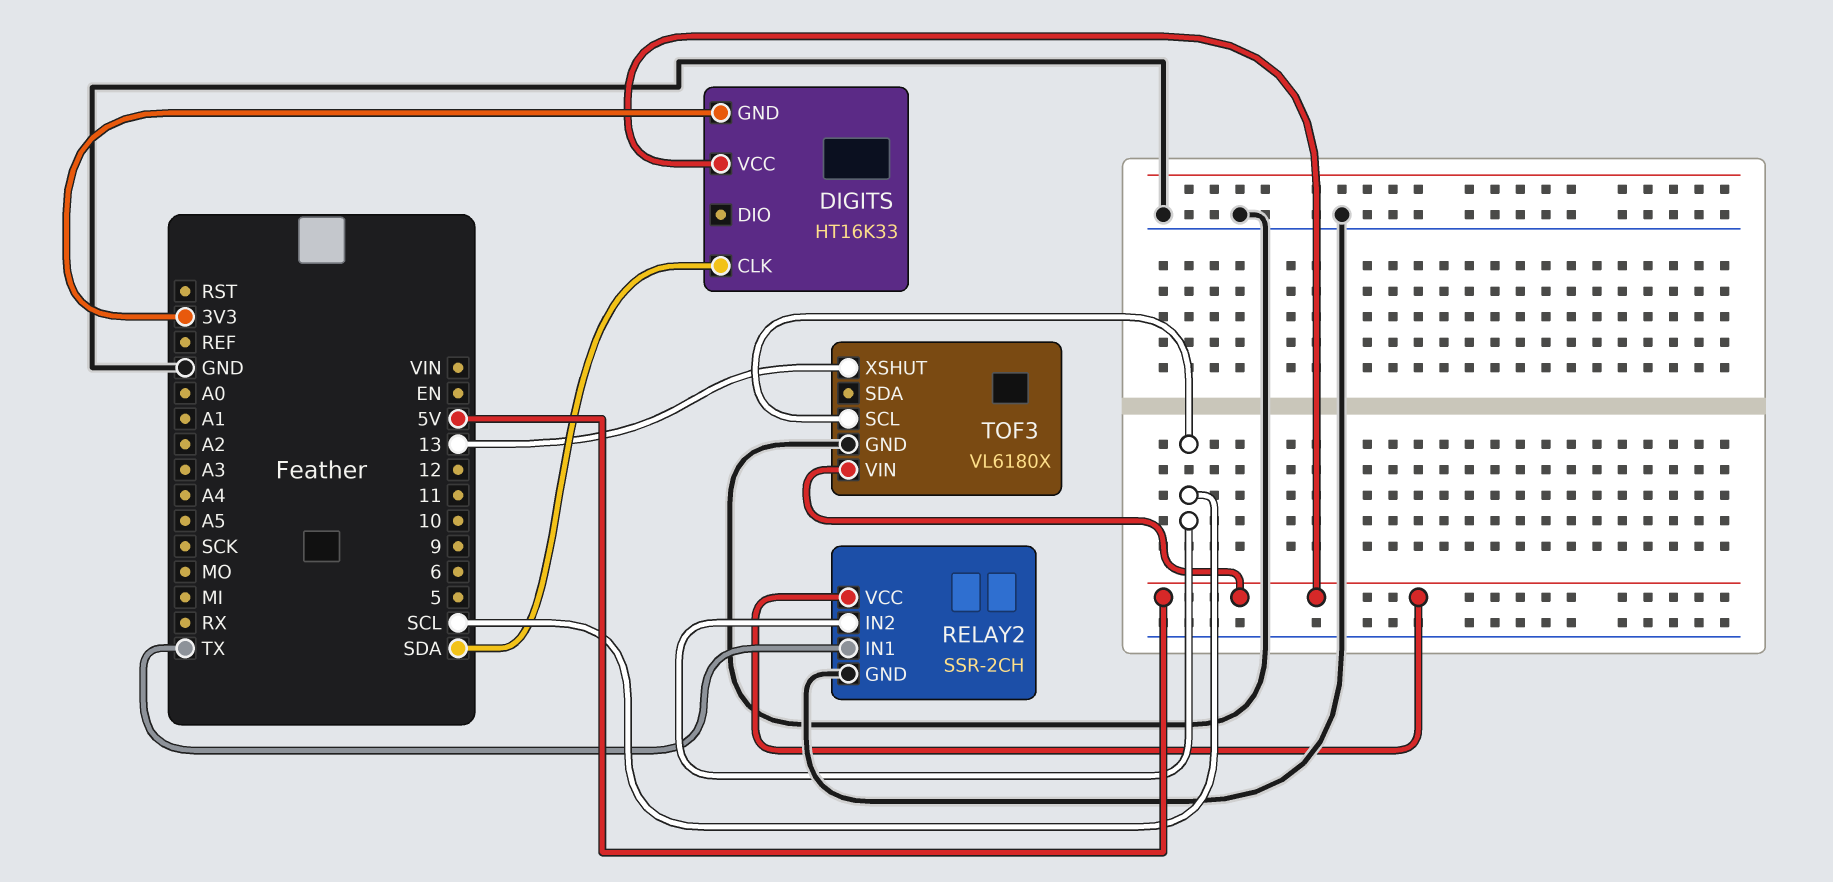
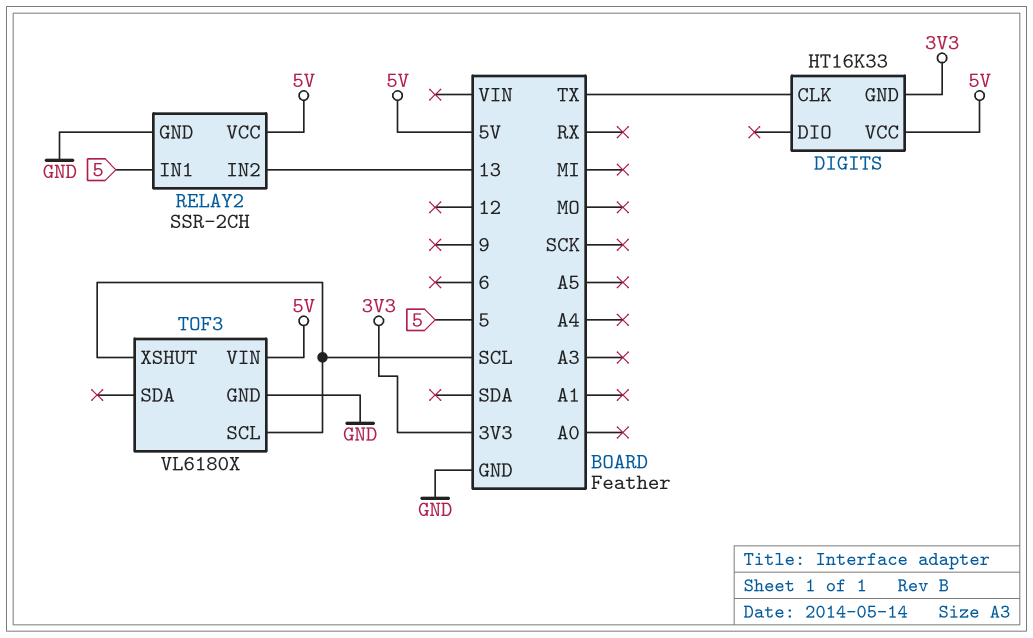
DIGITS pin CLK: SDA -> TX
RELAY2 pin IN1: TX -> 5
RELAY2 pin IN2: SCL -> 13
TOF3 pin XSHUT: 13 -> SCL

